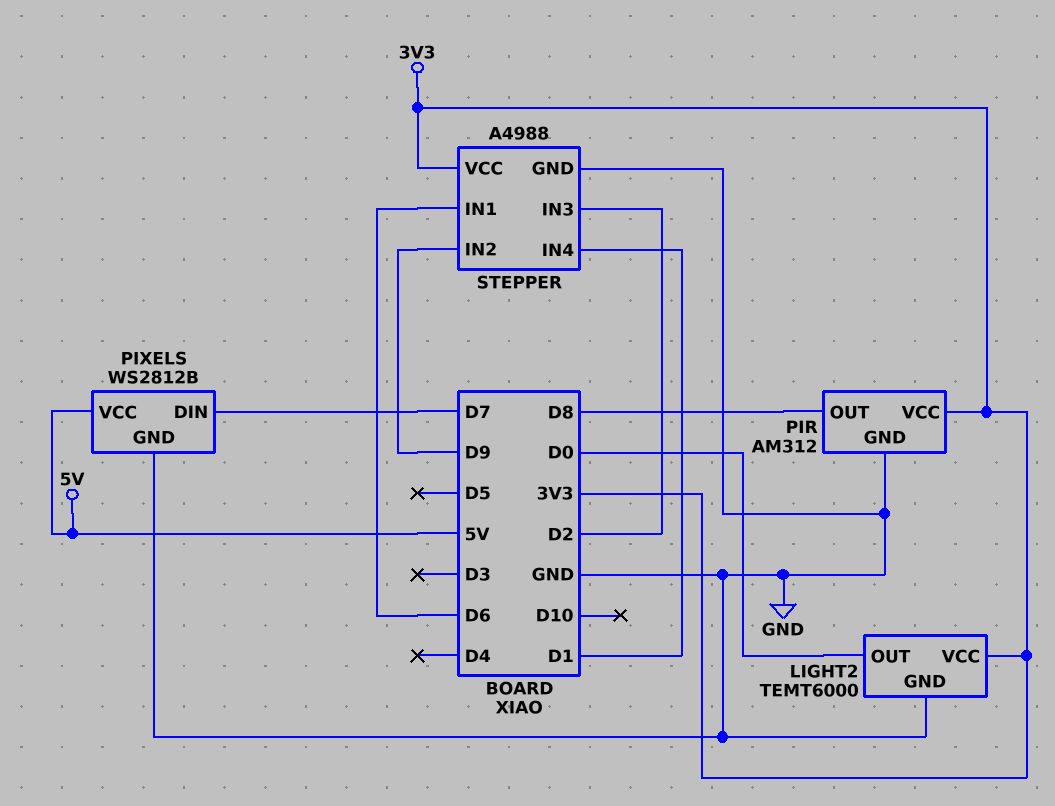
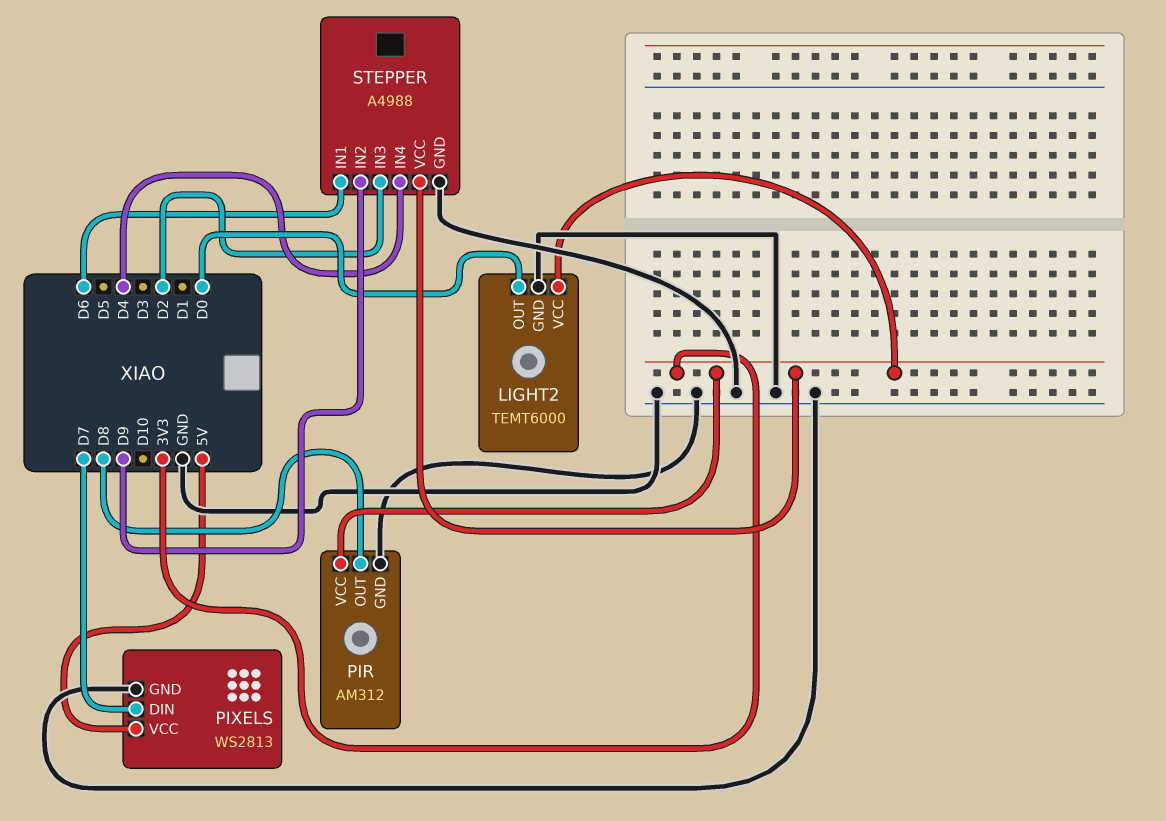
PIXELS: WS2812B -> WS2813
STEPPER pin IN4: D1 -> D4

